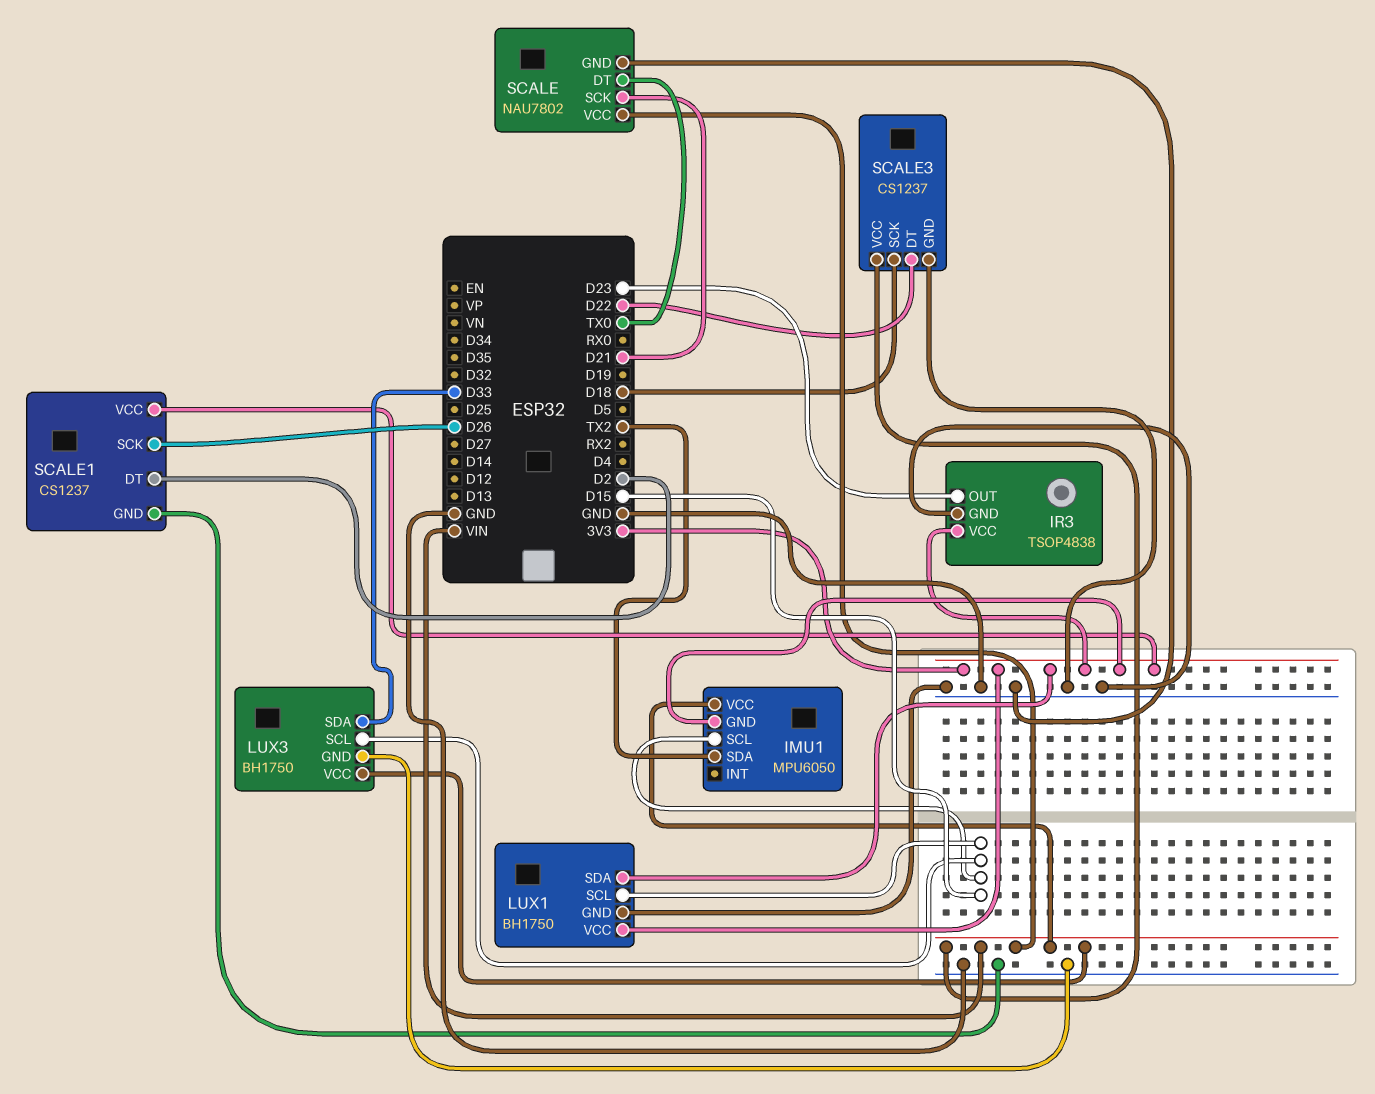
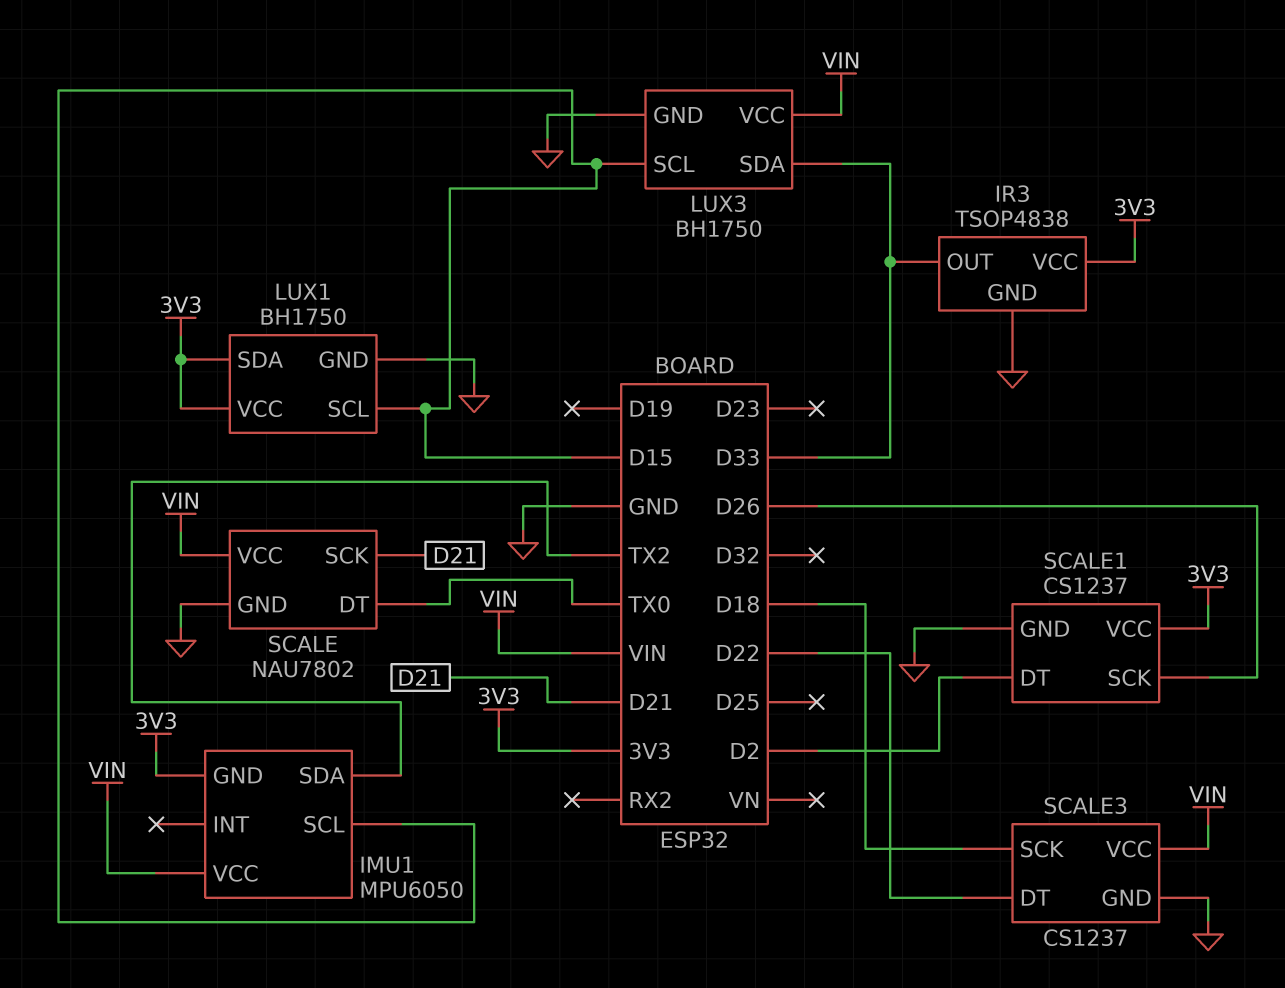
IR3 pin OUT: D23 -> D33

